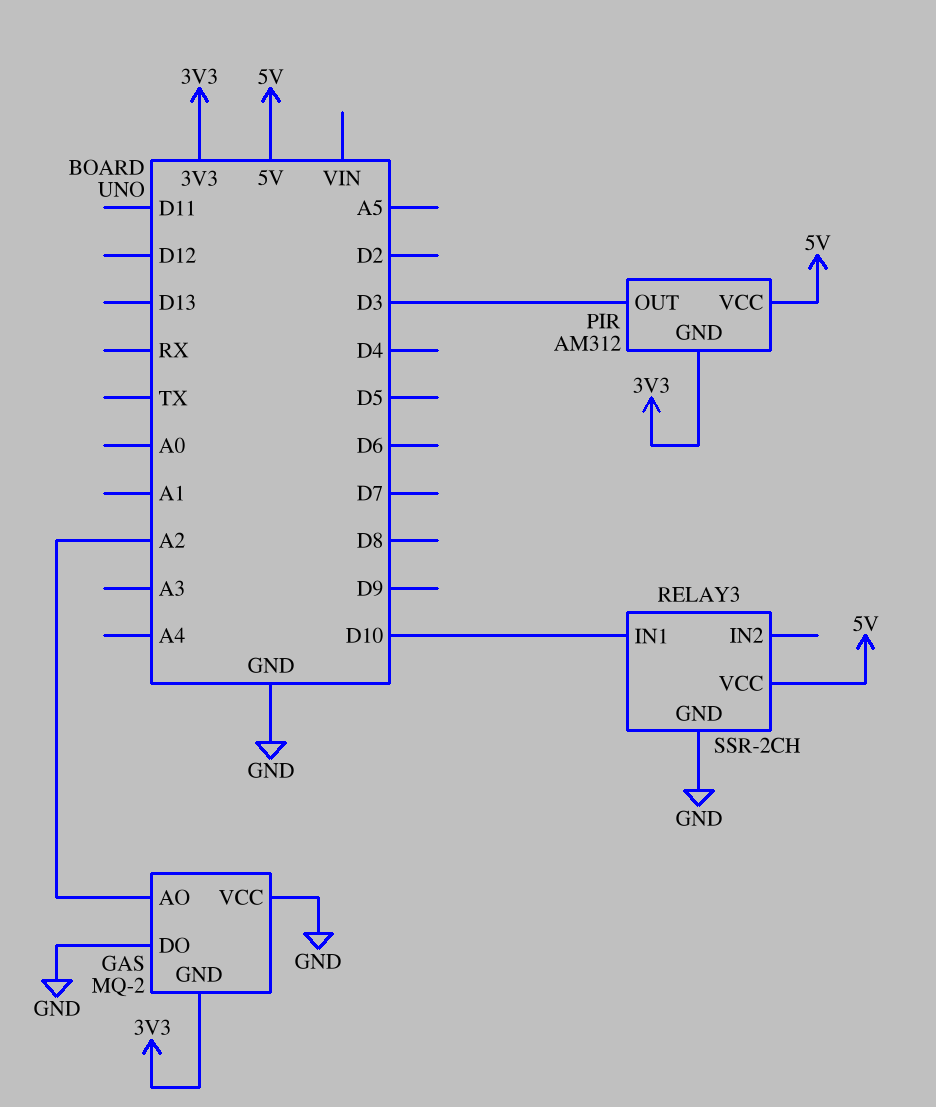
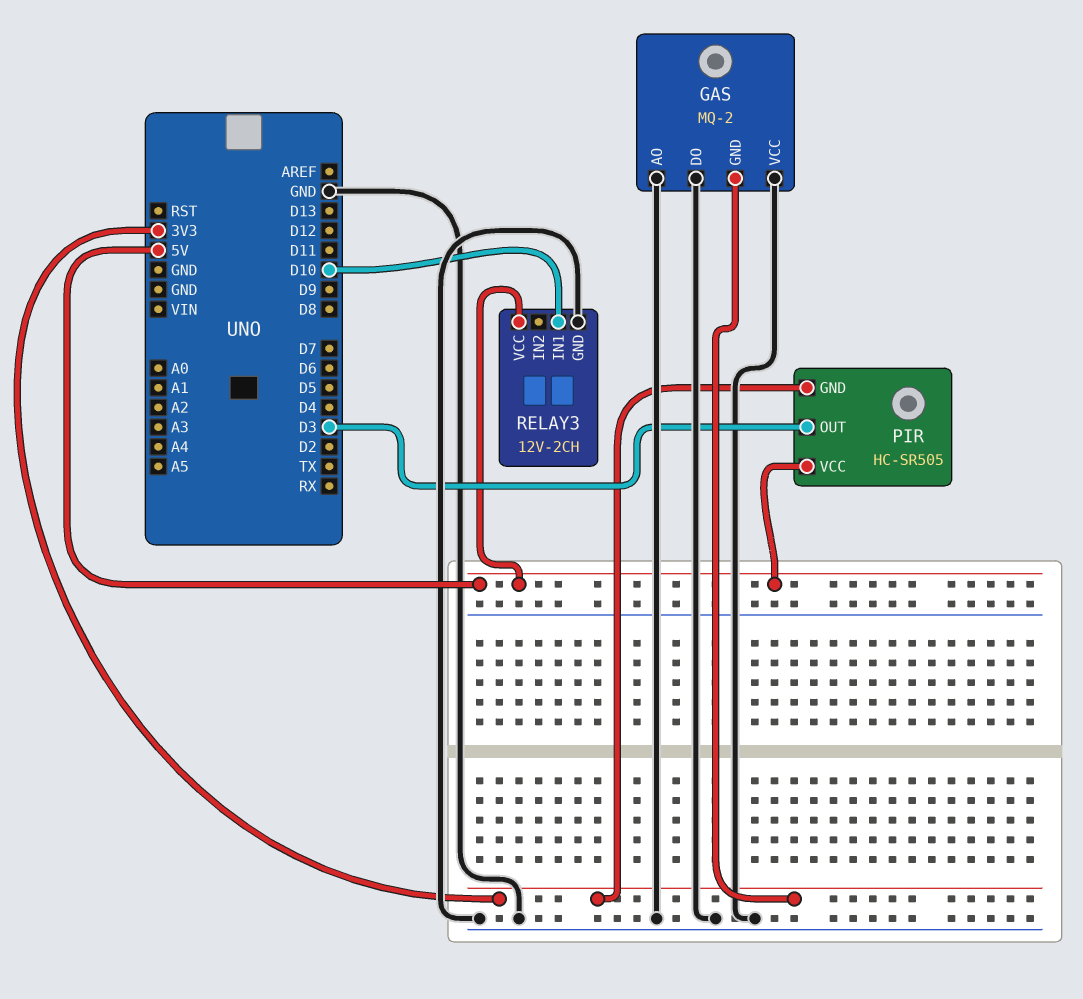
GAS pin AO: A2 -> GND
PIR: AM312 -> HC-SR505
RELAY3: SSR-2CH -> 12V-2CH

